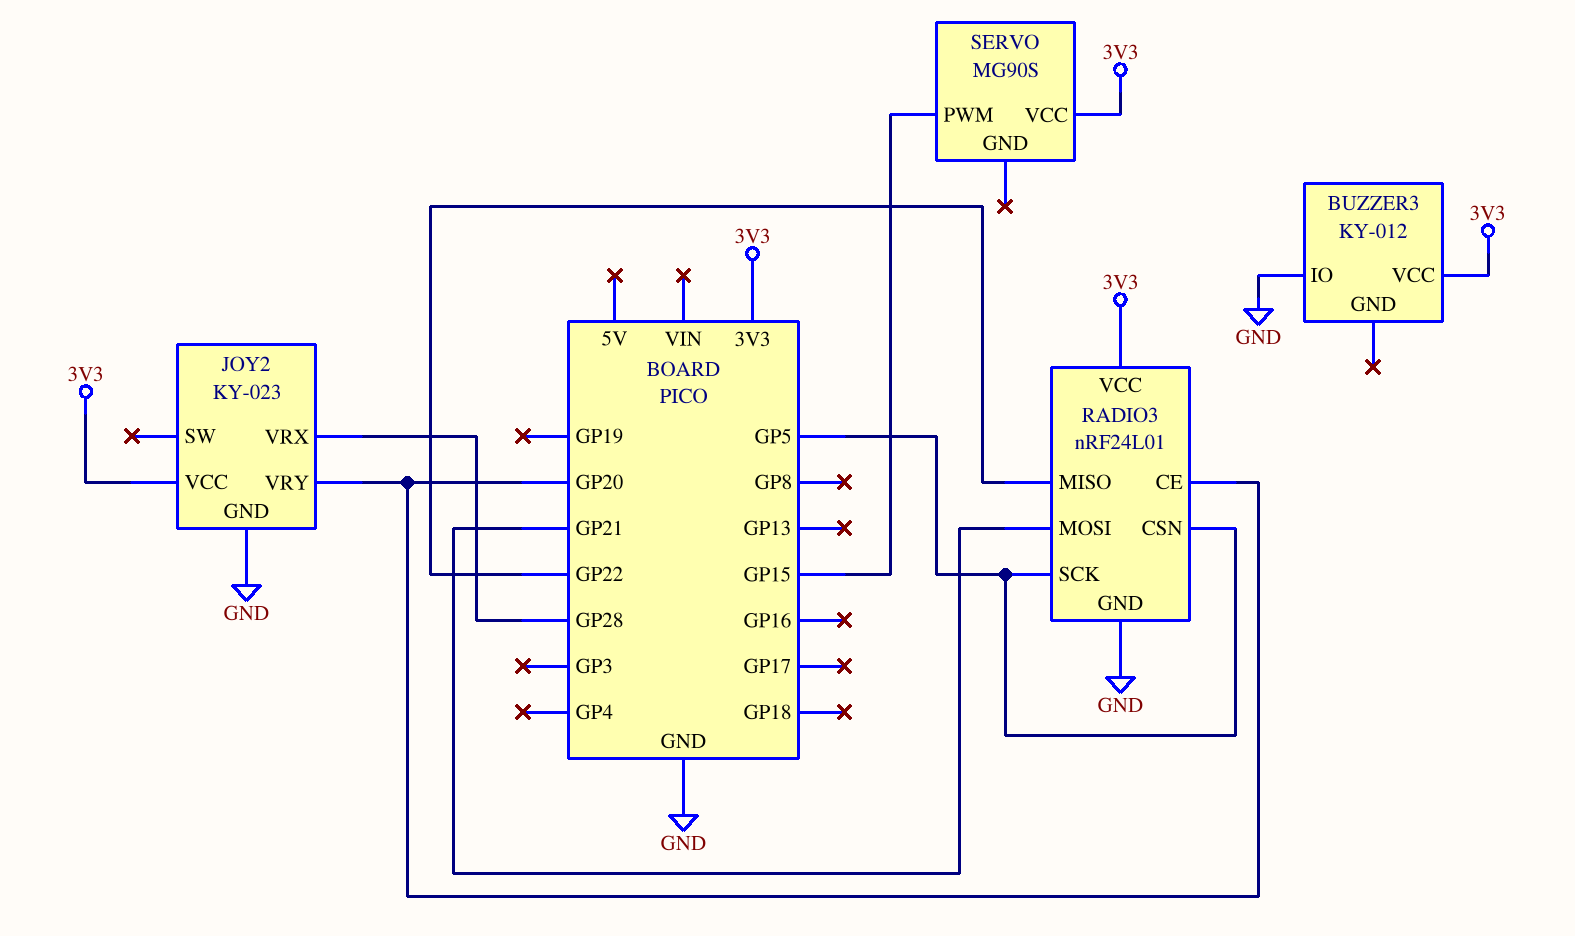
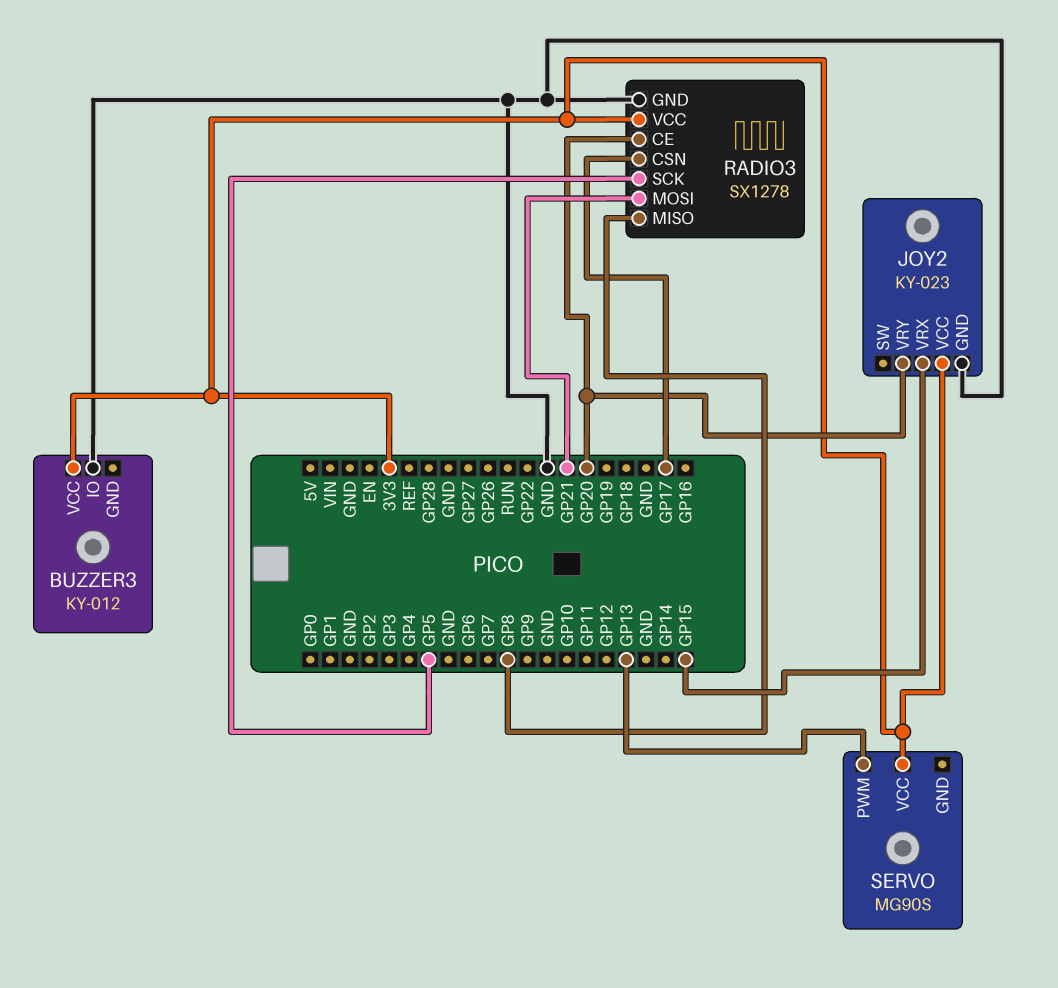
JOY2 pin VRX: GP28 -> GP15
RADIO3: nRF24L01 -> SX1278
RADIO3 pin CSN: GP5 -> GP17
RADIO3 pin MISO: GP22 -> GP8
SERVO pin PWM: GP15 -> GP13

